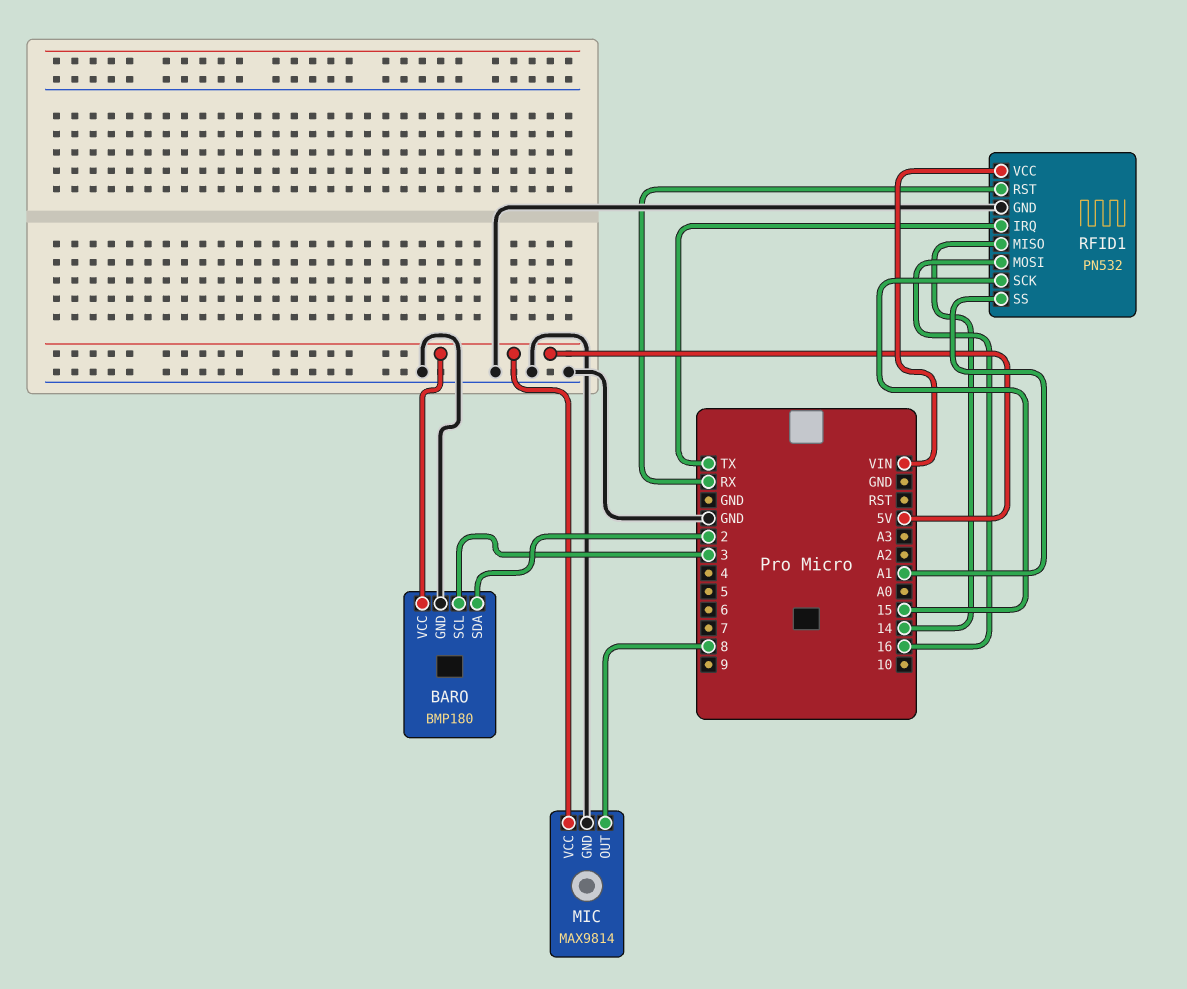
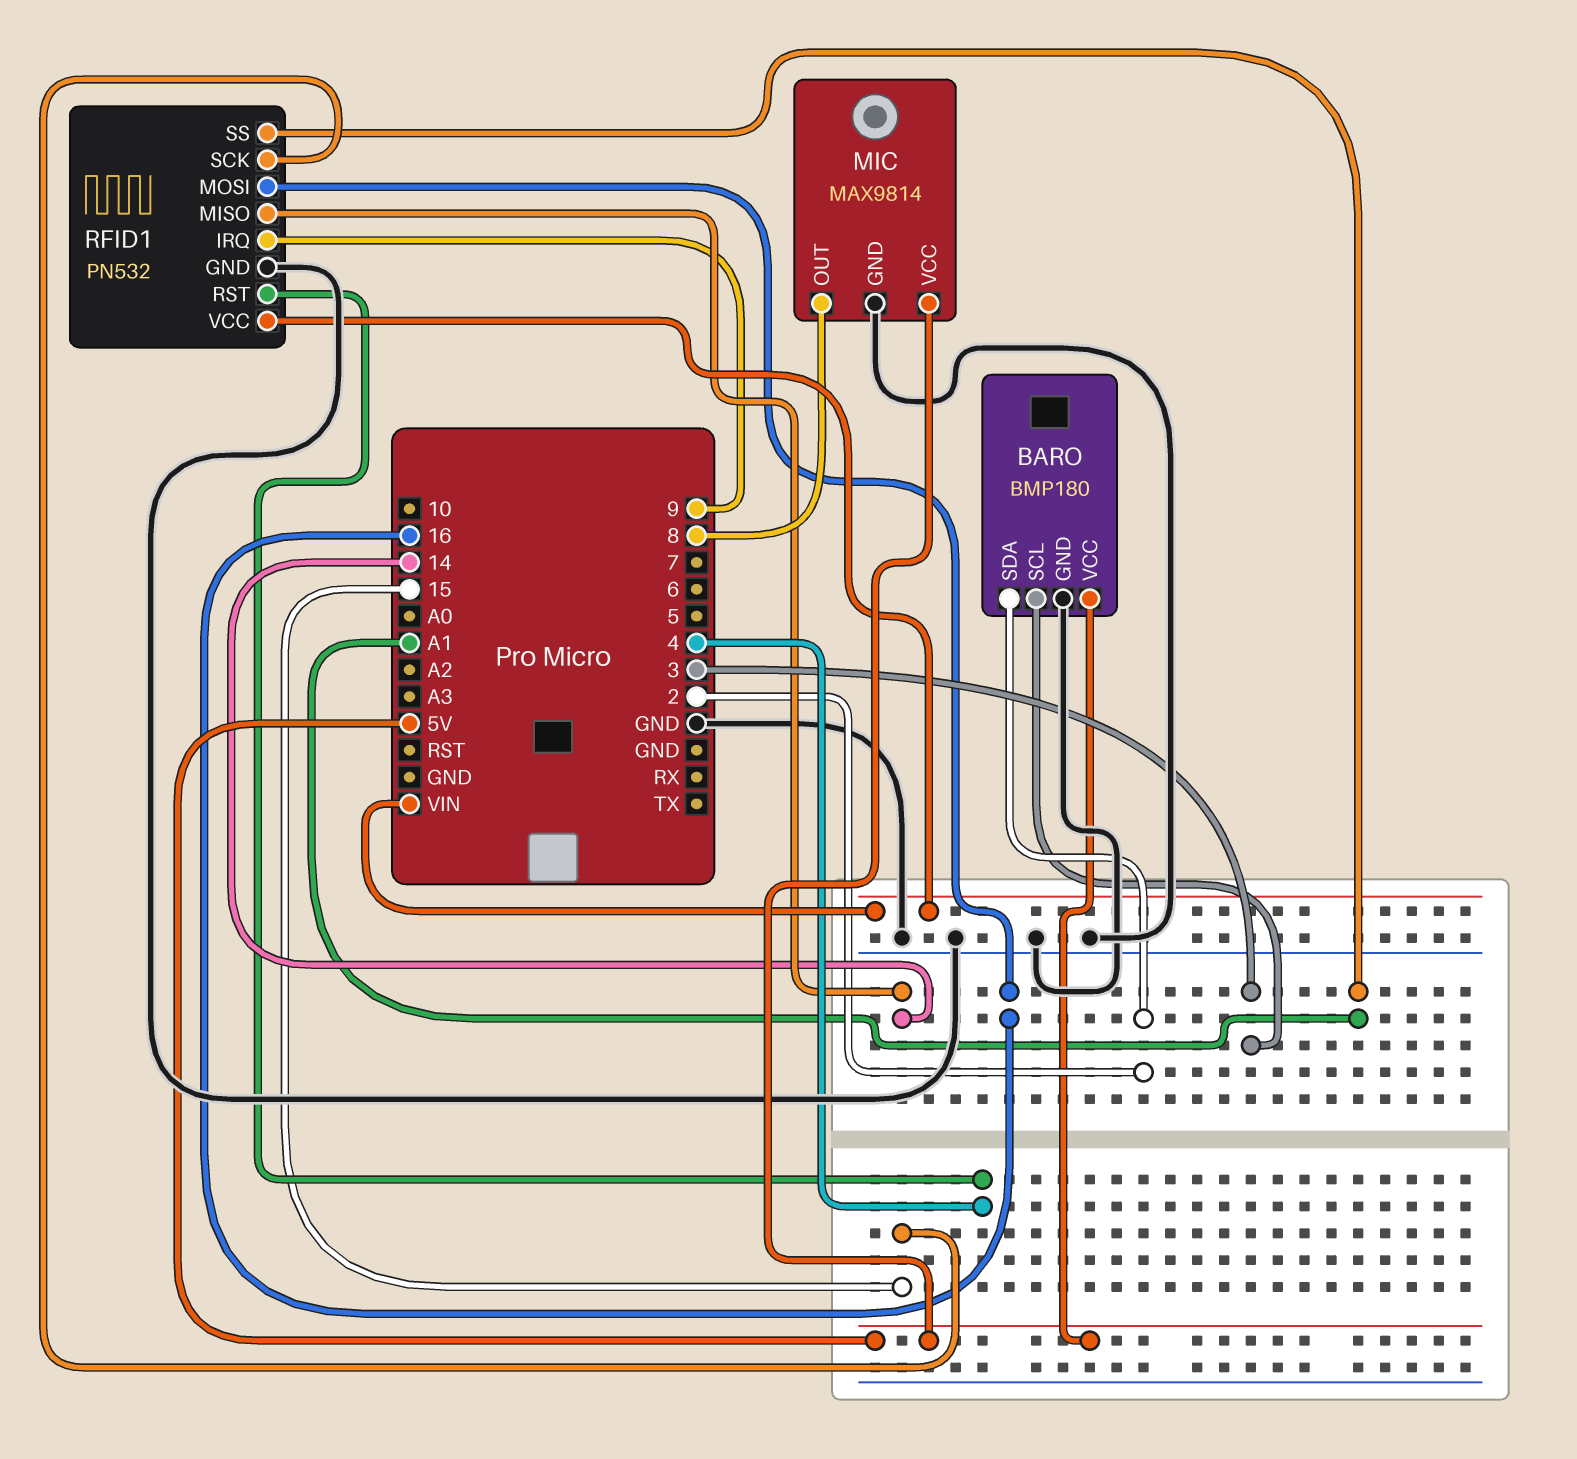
RFID1 pin IRQ: TX -> 9
RFID1 pin RST: RX -> 4

